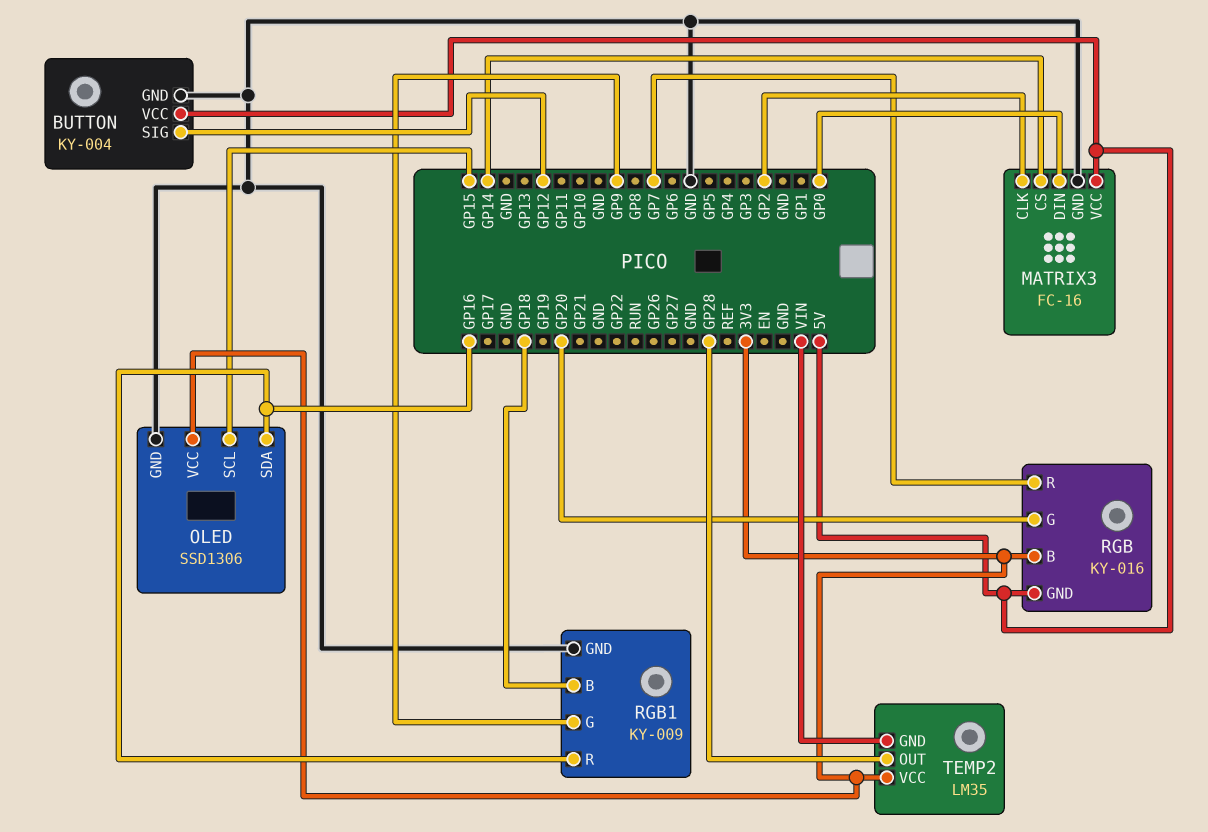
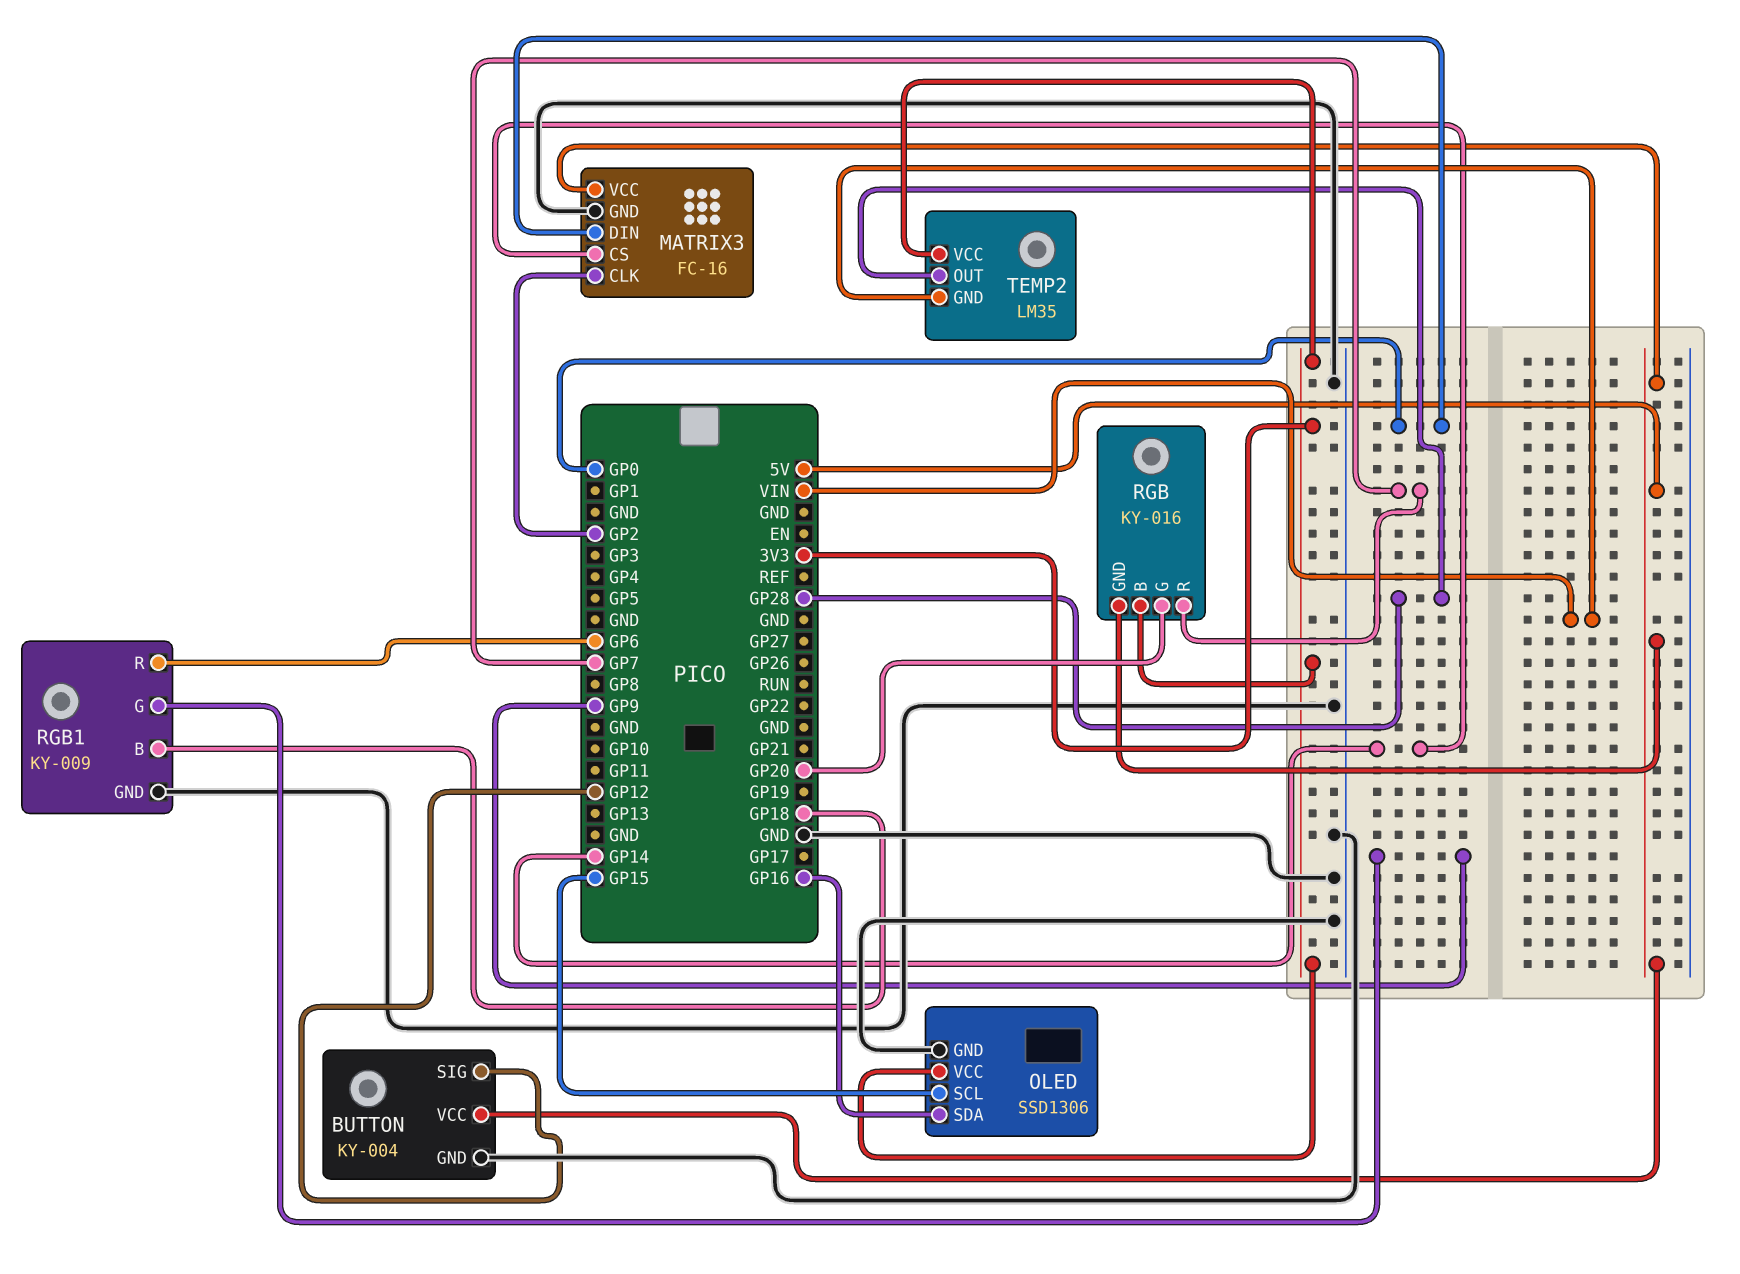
RGB1 pin R: GP16 -> GP6

